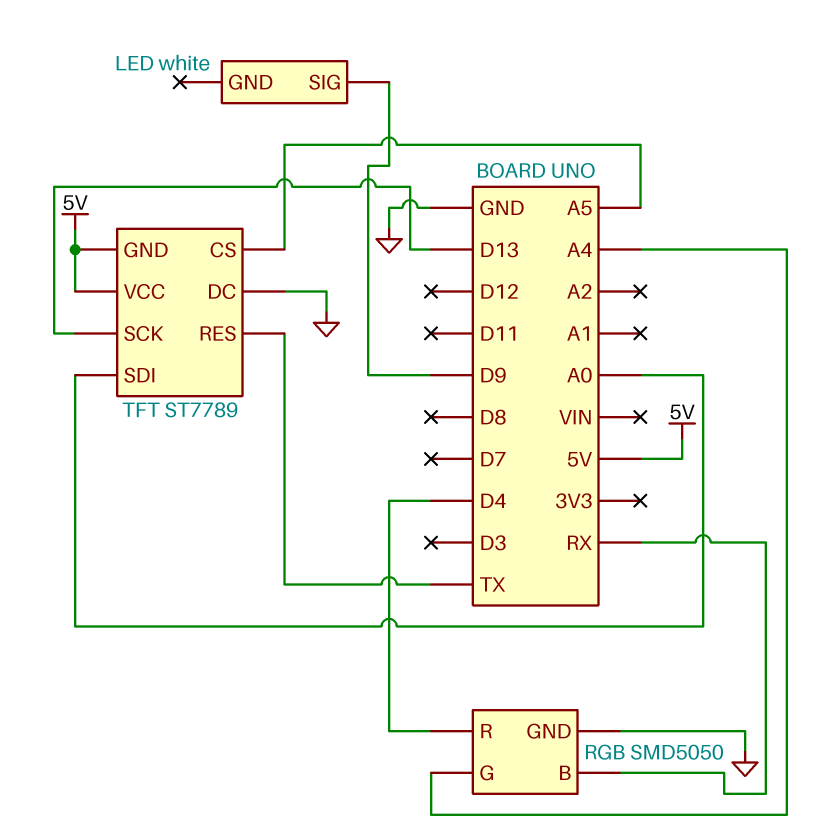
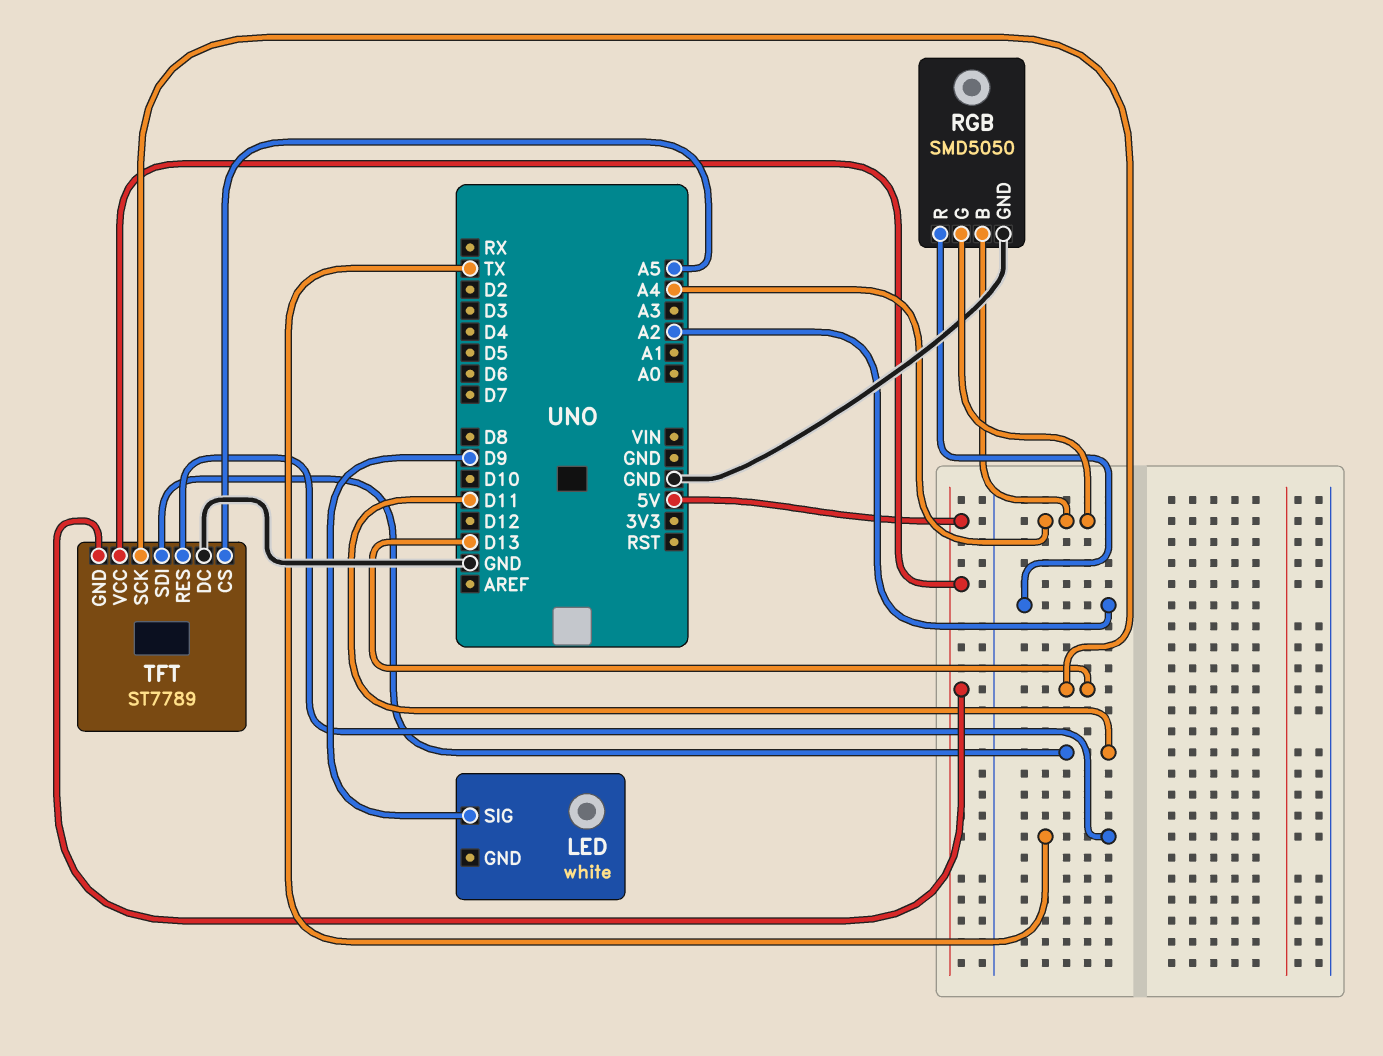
RGB pin B: RX -> A4
RGB pin R: D4 -> A2
TFT pin SDI: A0 -> D11

